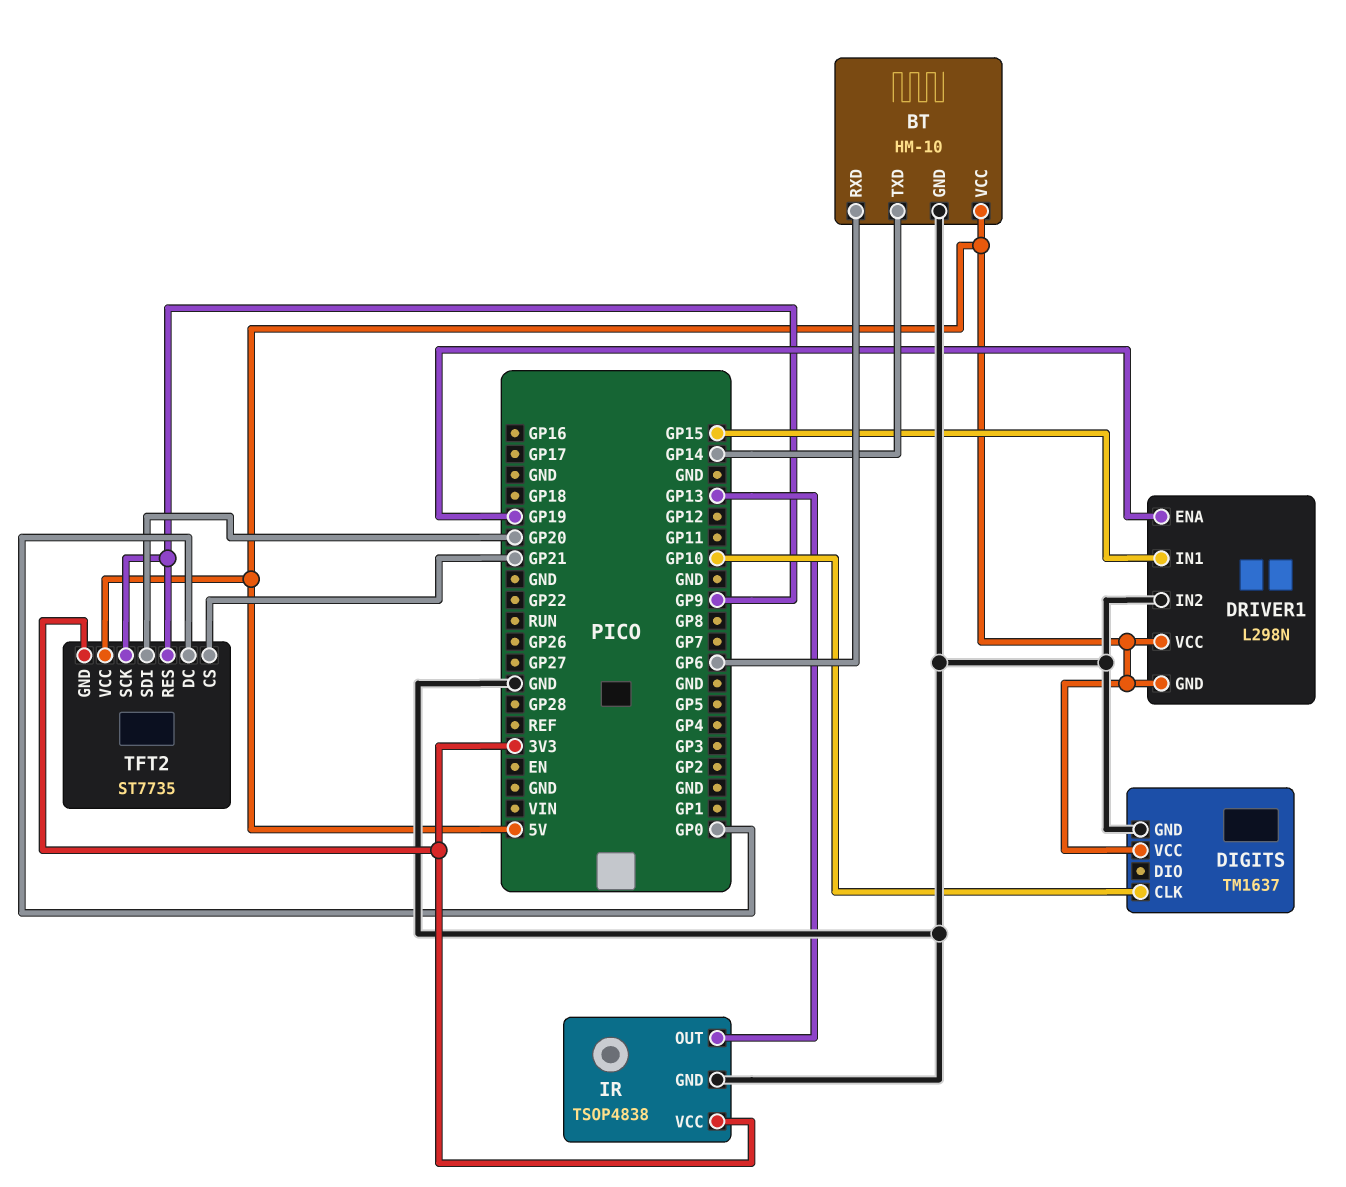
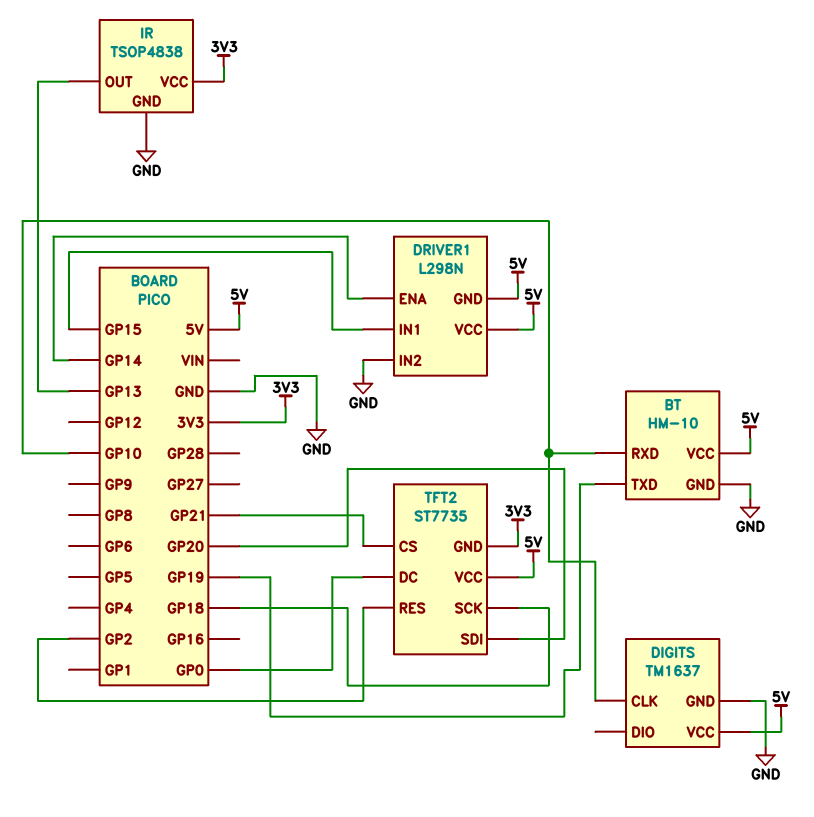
BT pin RXD: GP6 -> GP10
BT pin TXD: GP14 -> GP19
DRIVER1 pin ENA: GP19 -> GP14
TFT2 pin RES: GP9 -> GP2
TFT2 pin SCK: GP9 -> GP18

